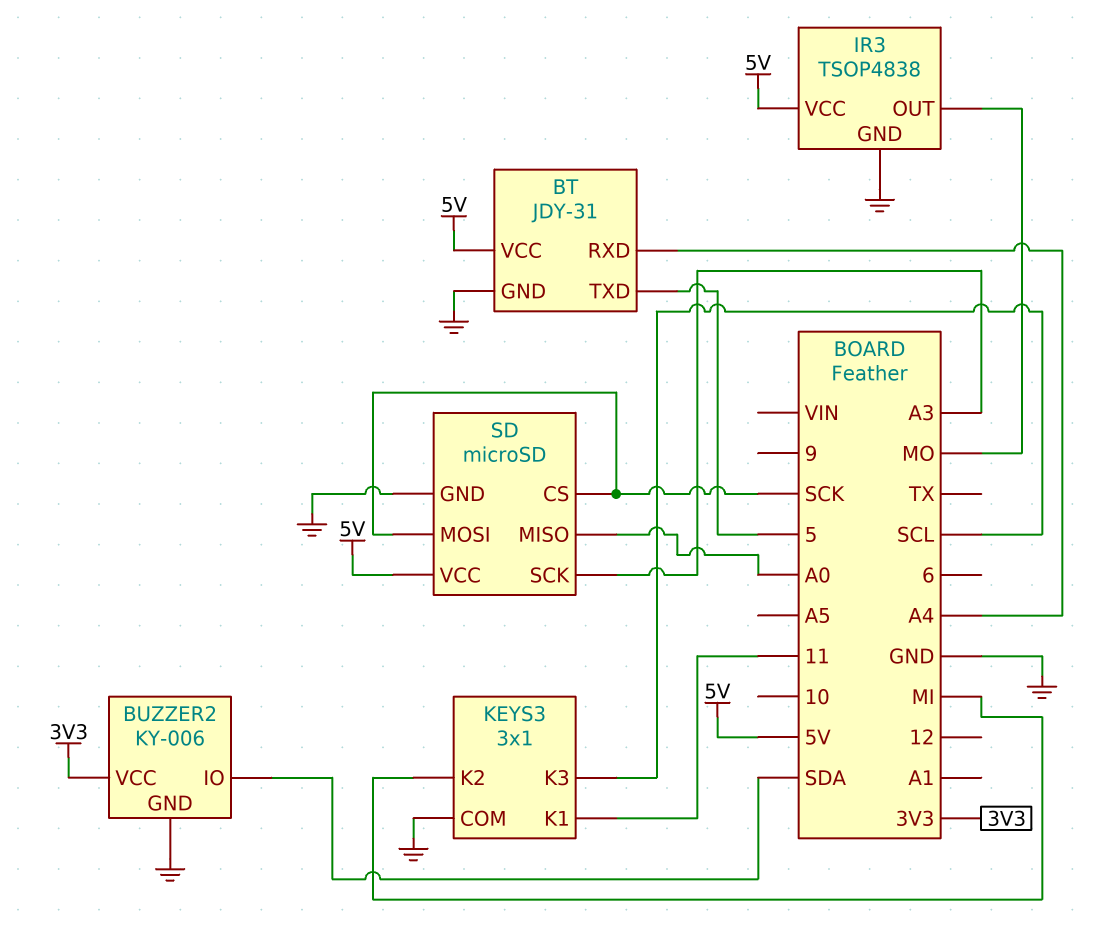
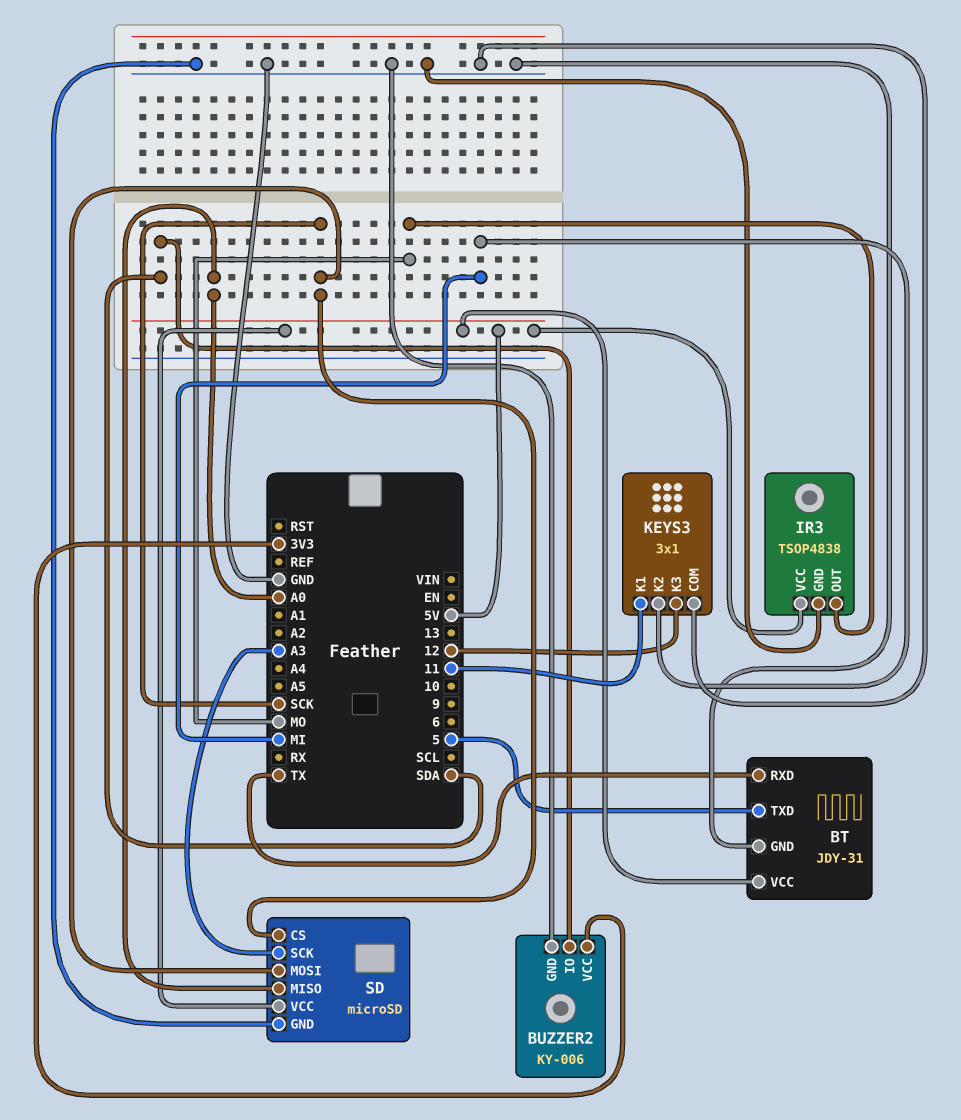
BT pin RXD: A4 -> TX
KEYS3 pin K3: SCL -> 12

